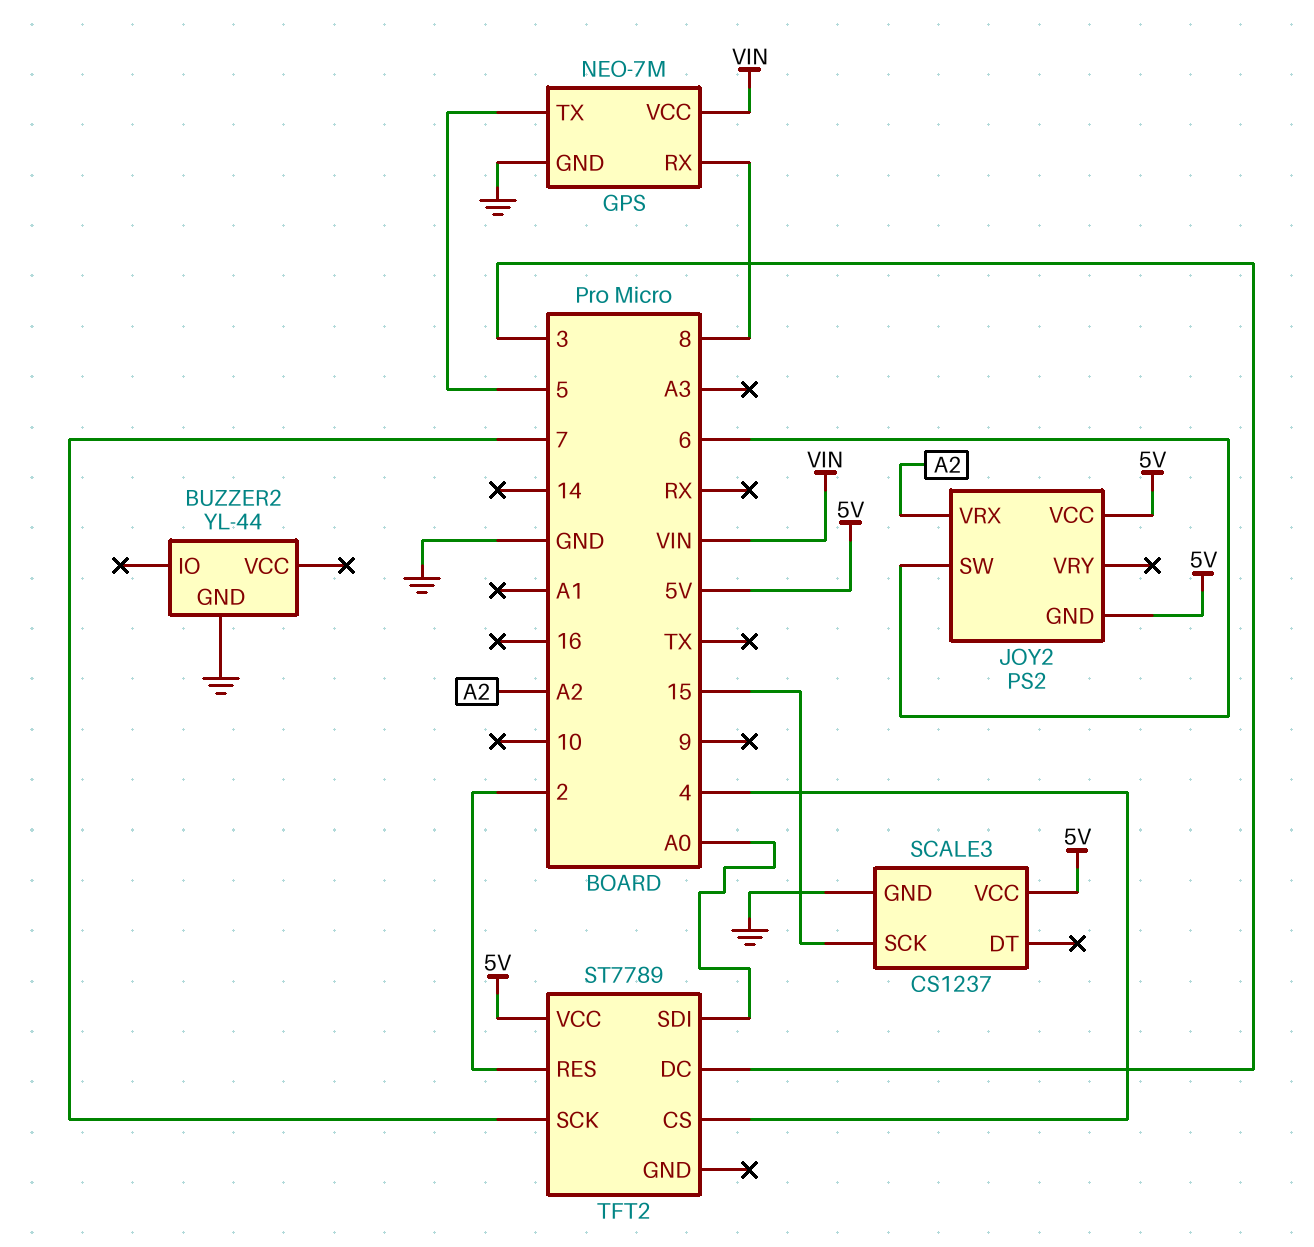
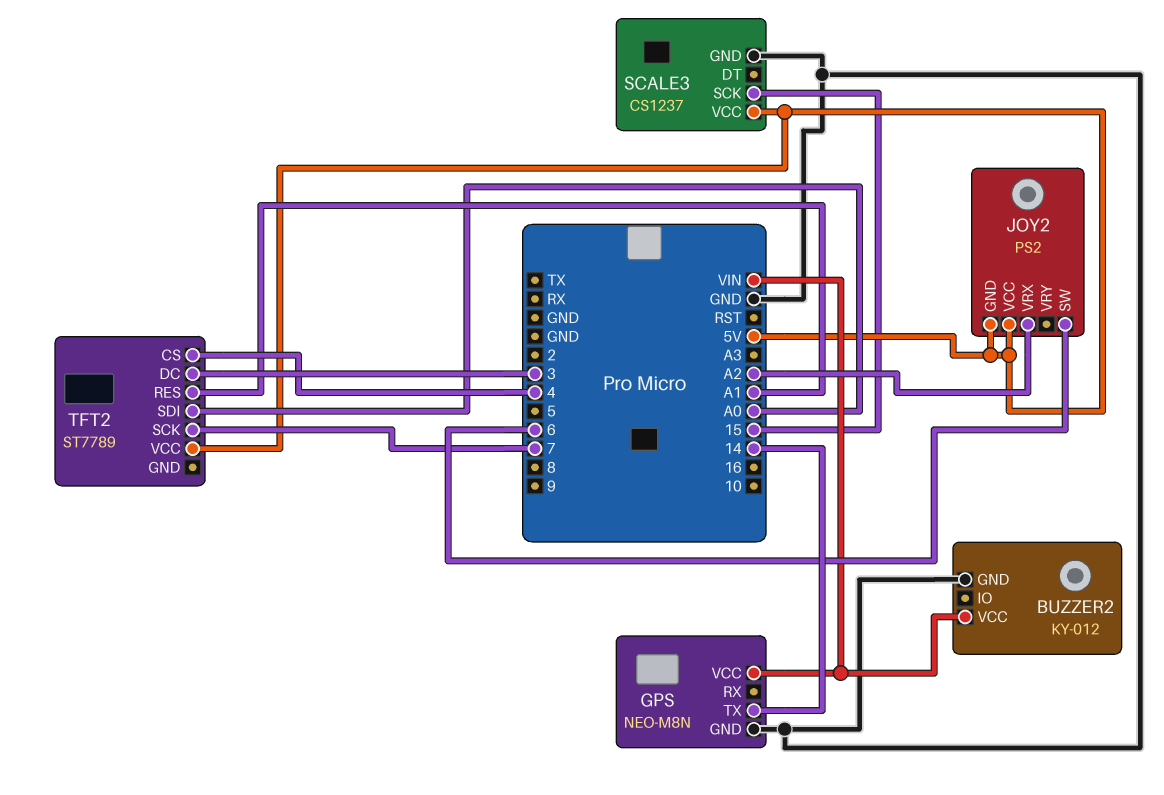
BUZZER2: YL-44 -> KY-012
BUZZER2 pin VCC: none -> VIN
GPS: NEO-7M -> NEO-M8N
GPS pin RX: 8 -> none
GPS pin TX: 5 -> 14
TFT2 pin RES: 2 -> A1

